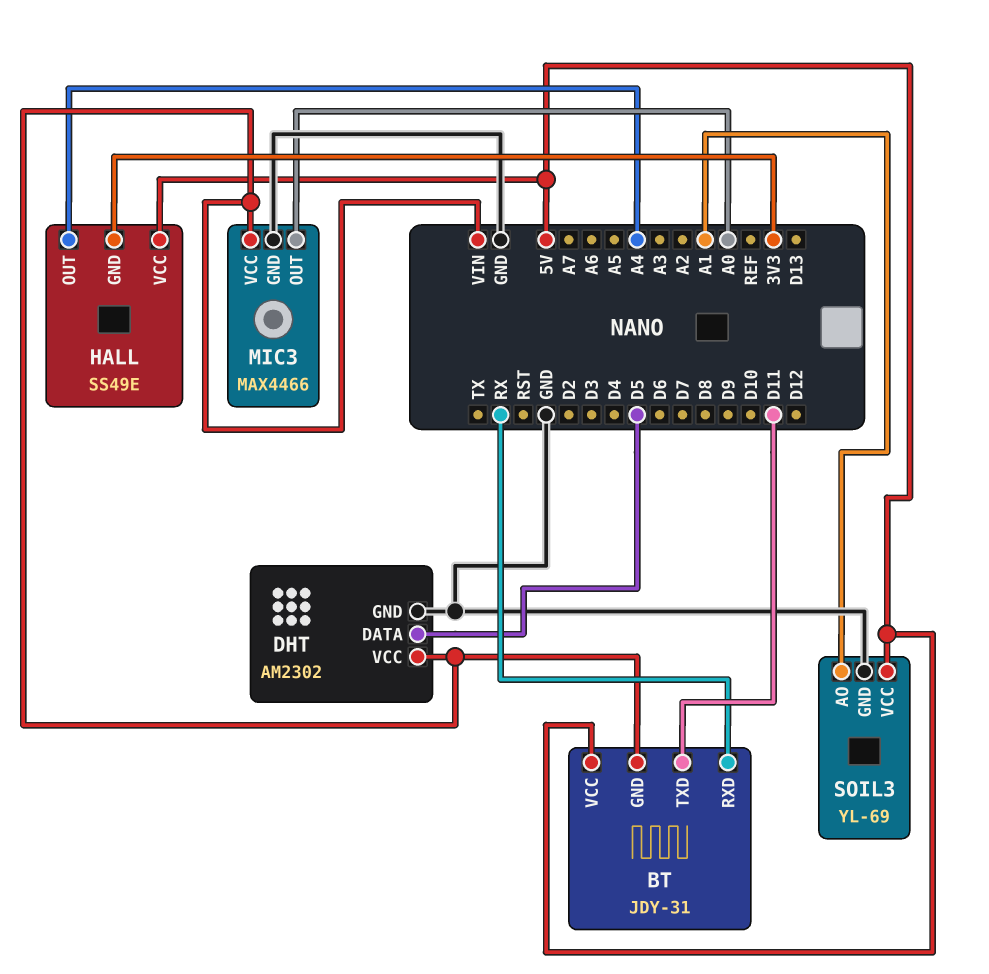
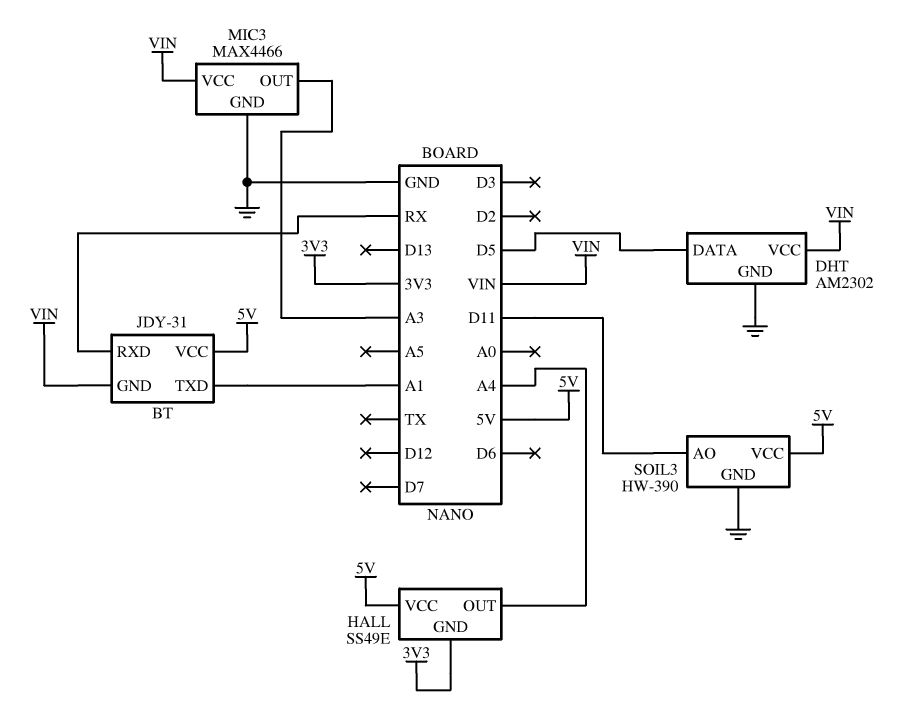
BT pin TXD: D11 -> A1
MIC3 pin OUT: A0 -> A3
SOIL3: YL-69 -> HW-390
SOIL3 pin AO: A1 -> D11

